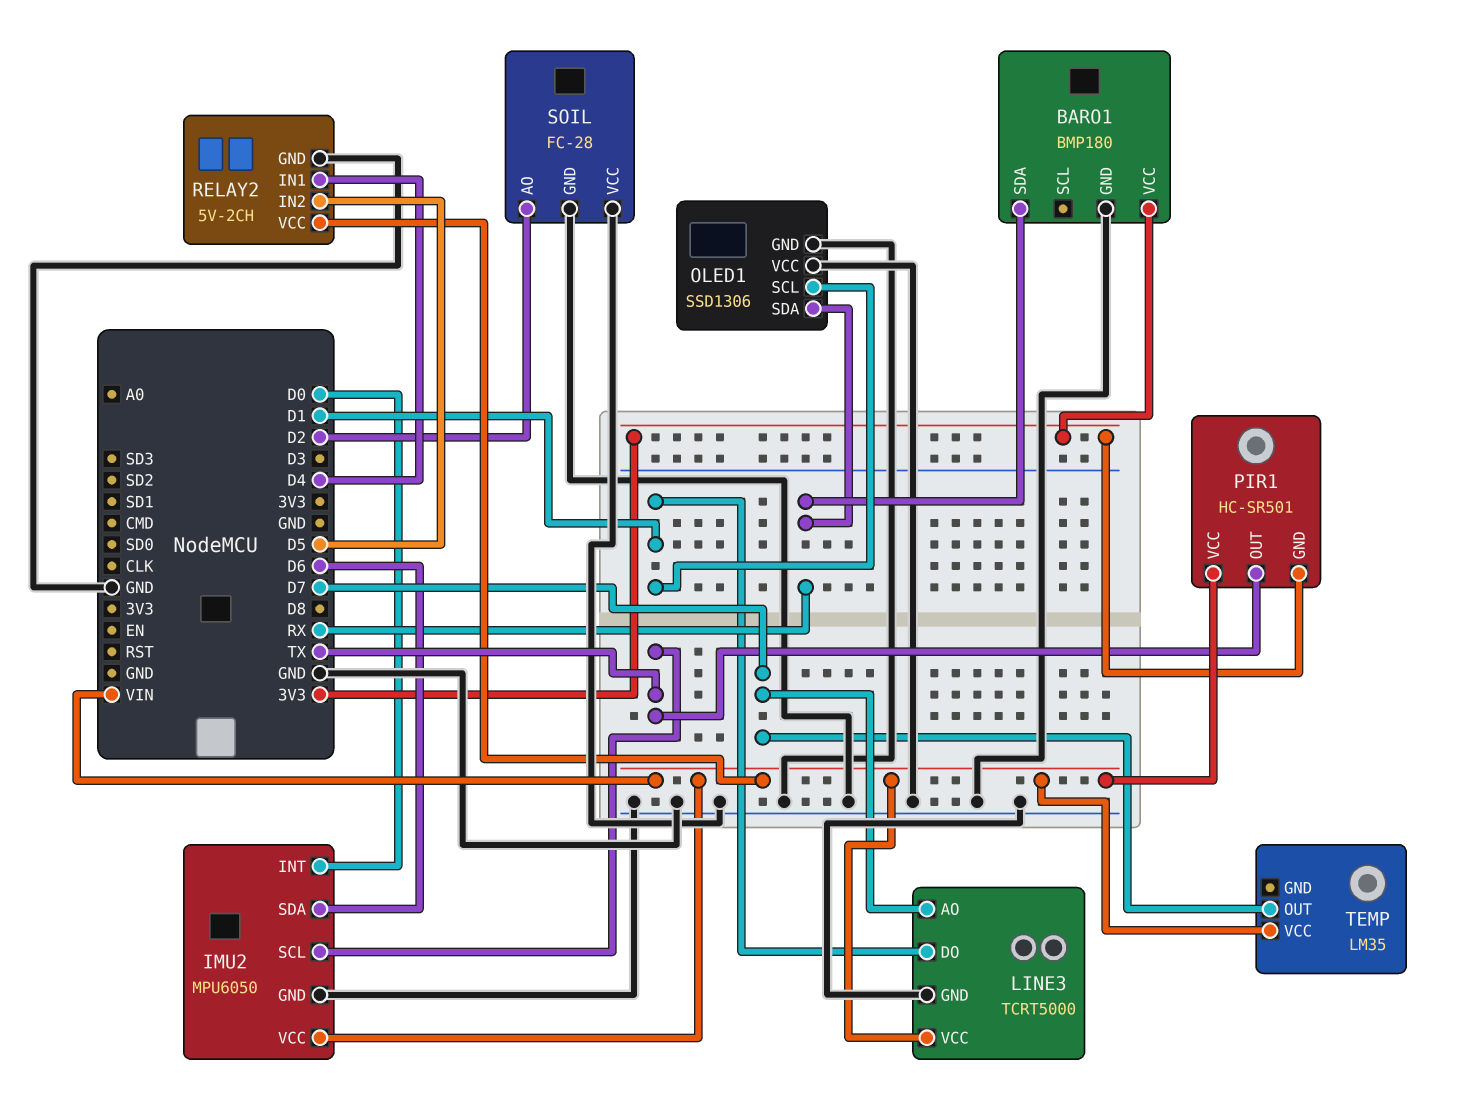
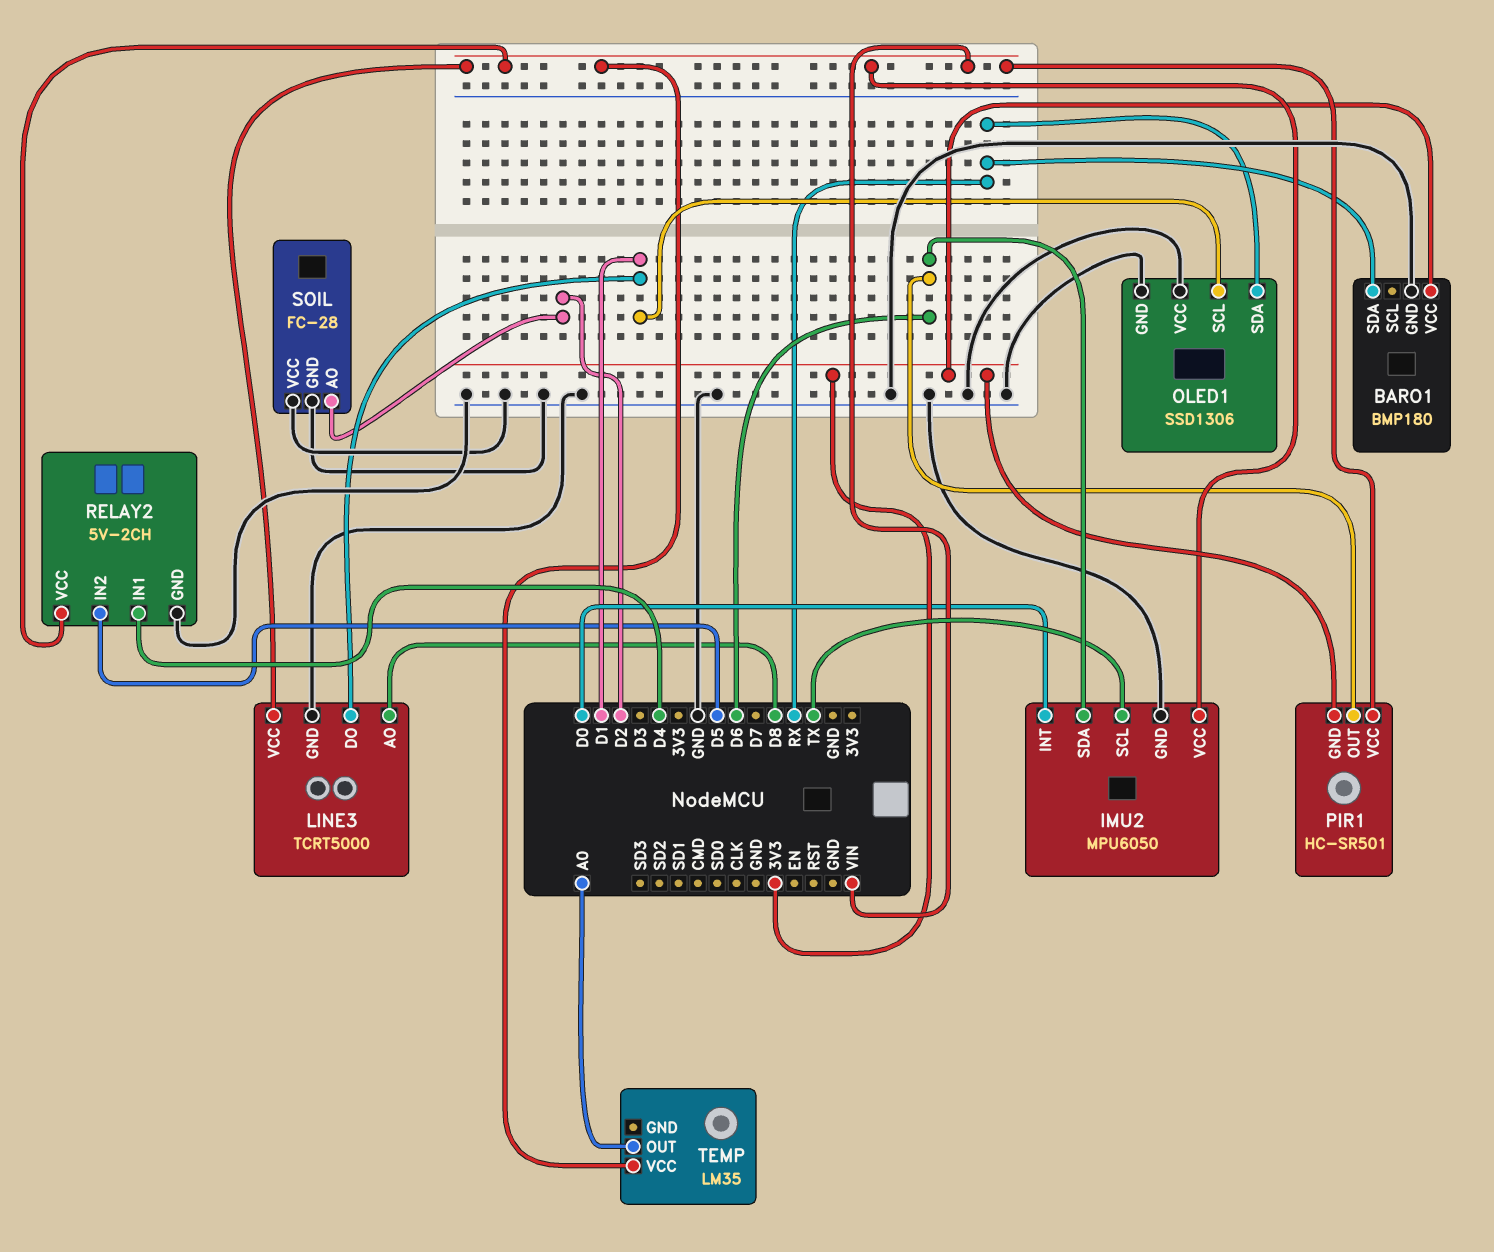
LINE3 pin AO: D7 -> D8
PIR1 pin OUT: TX -> D6
TEMP pin OUT: D7 -> A0

